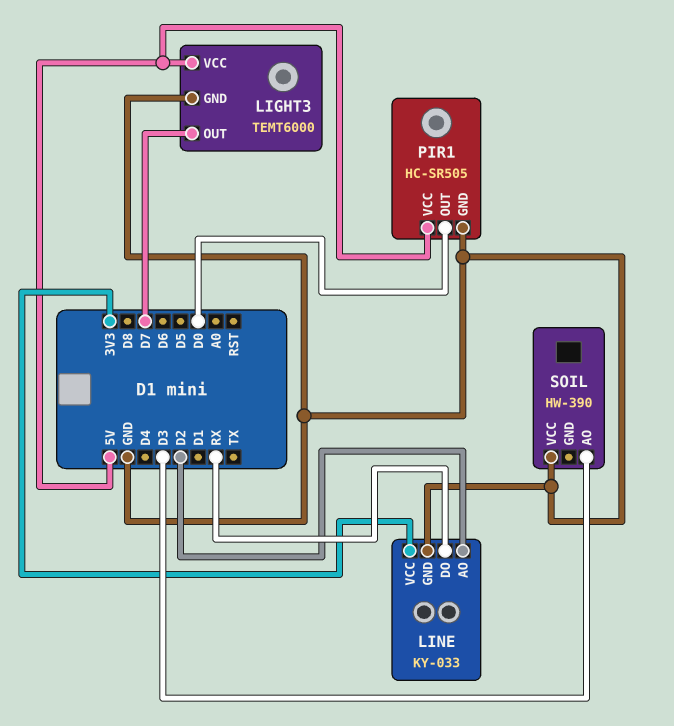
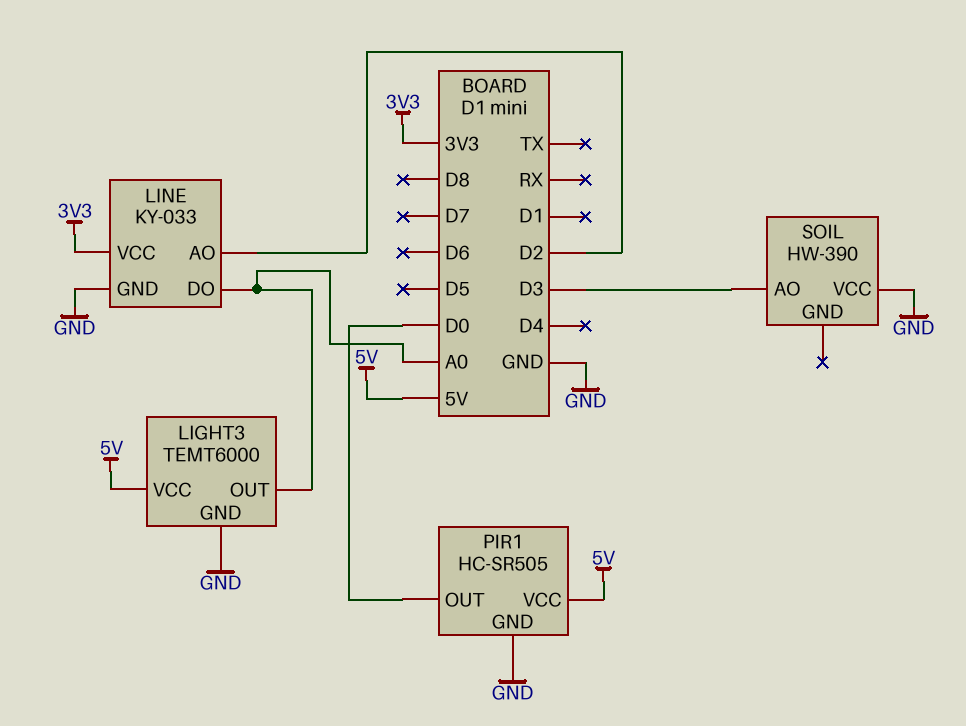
LIGHT3 pin OUT: D7 -> A0
LINE pin DO: RX -> A0

